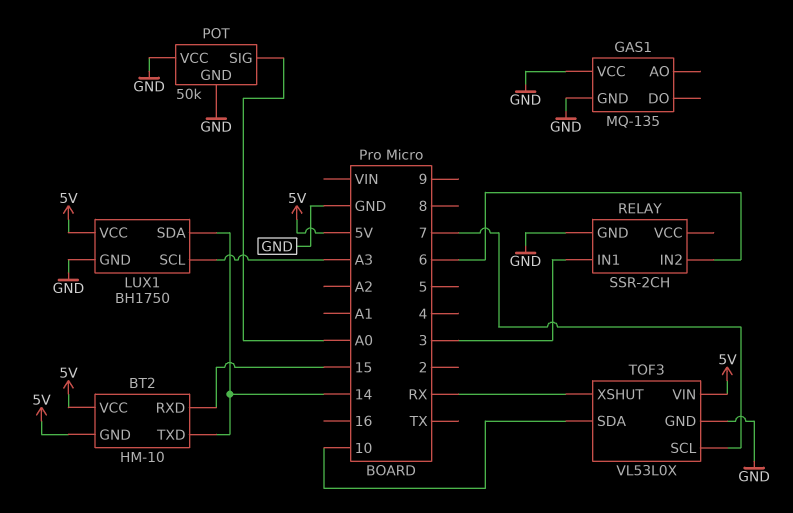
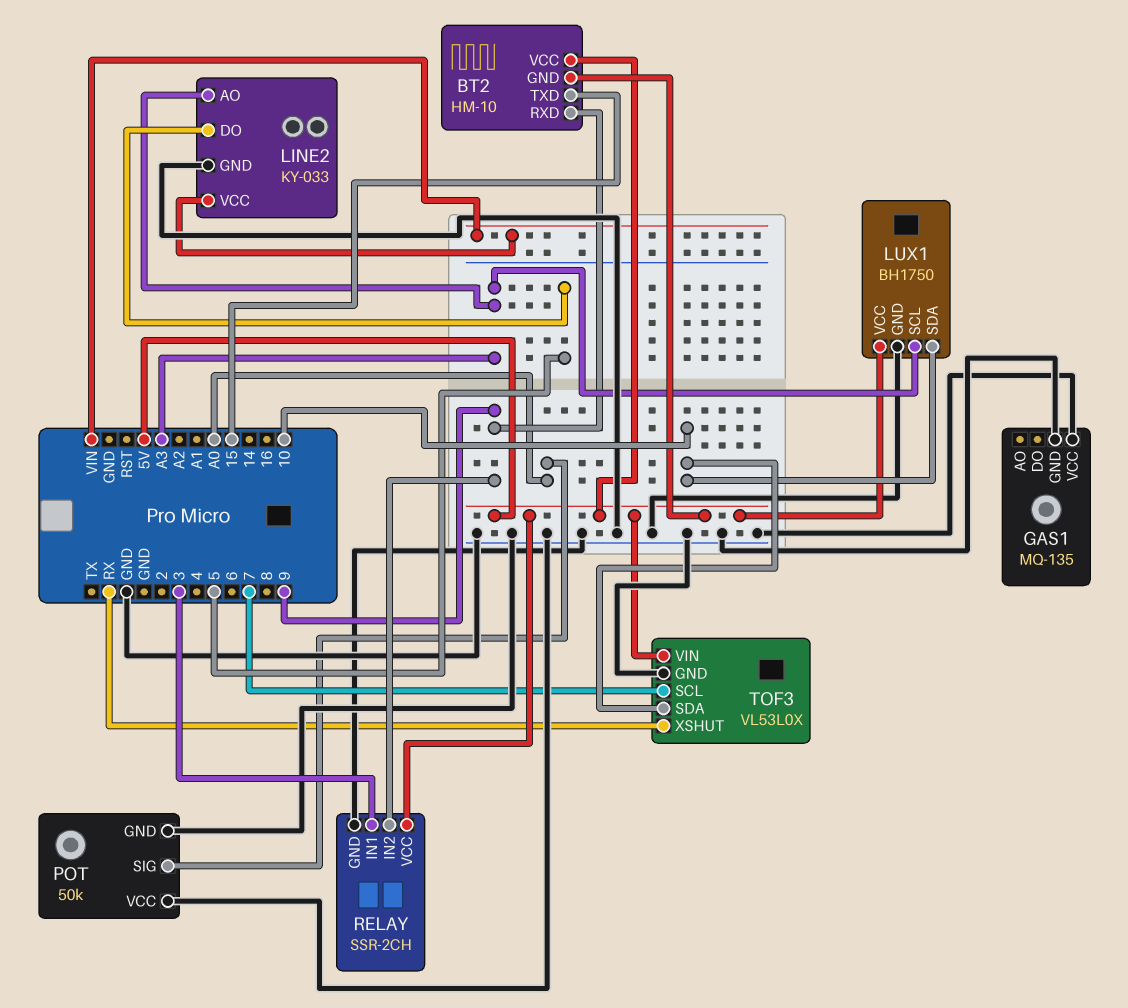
BT2 pin RXD: 15 -> 9
BT2 pin TXD: 14 -> 15
LINE2: none -> KY-033
LINE2 pin AO: none -> A3
LINE2 pin DO: none -> 5
LINE2 pin GND: none -> GND
LINE2 pin VCC: none -> VIN
LUX1 pin SDA: 14 -> 10
RELAY pin IN2: 6 -> 9
RELAY pin VCC: none -> 5V

